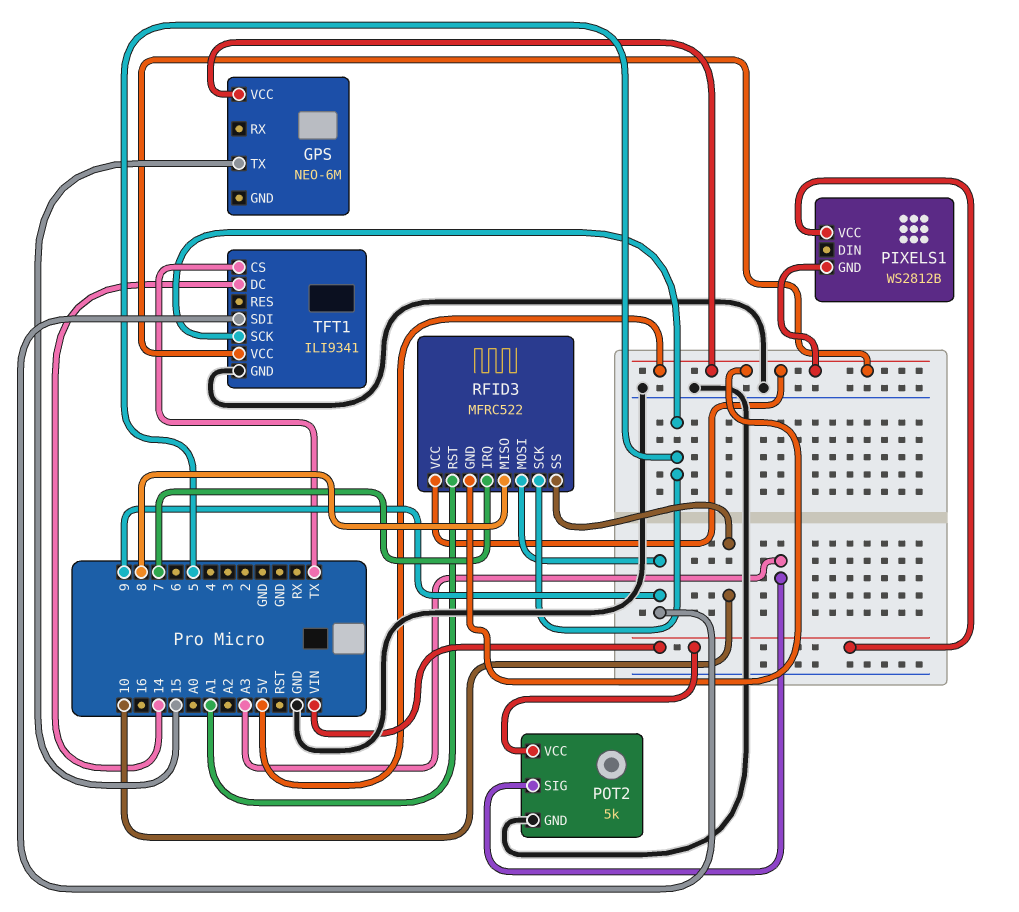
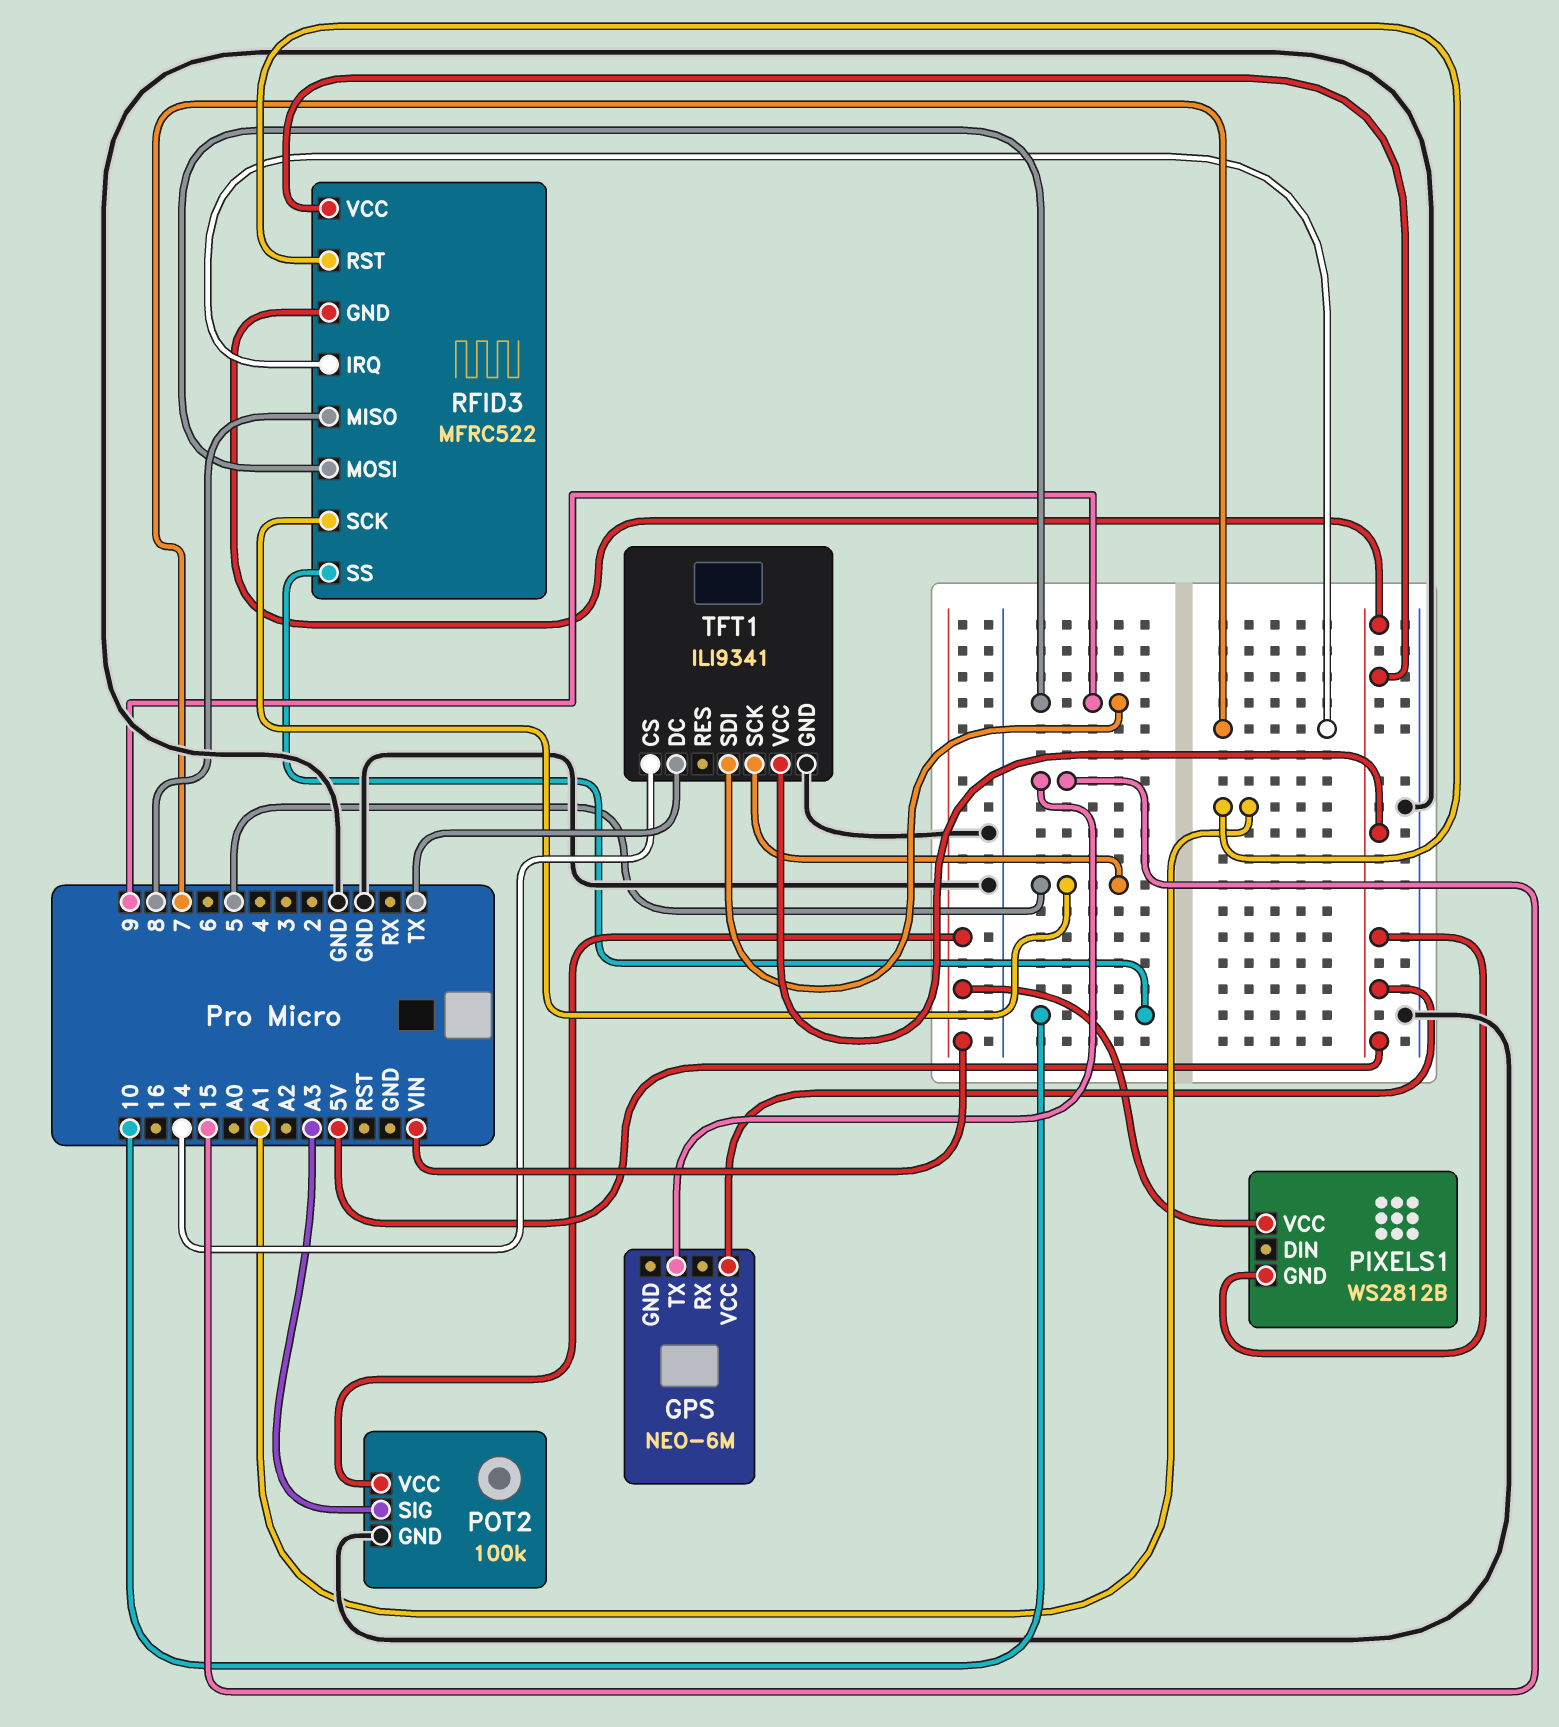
POT2: 5k -> 100k
TFT1 pin CS: TX -> 14
TFT1 pin DC: 14 -> TX

